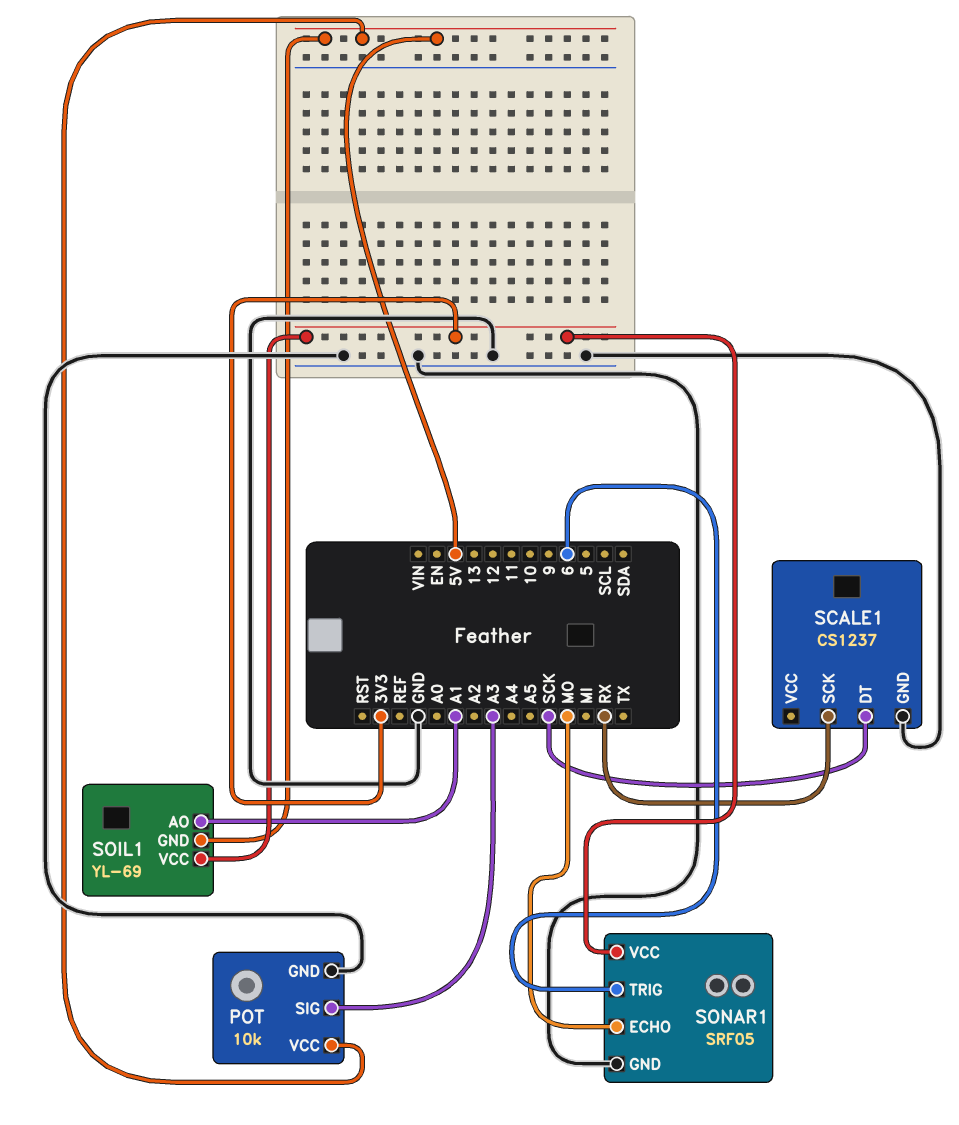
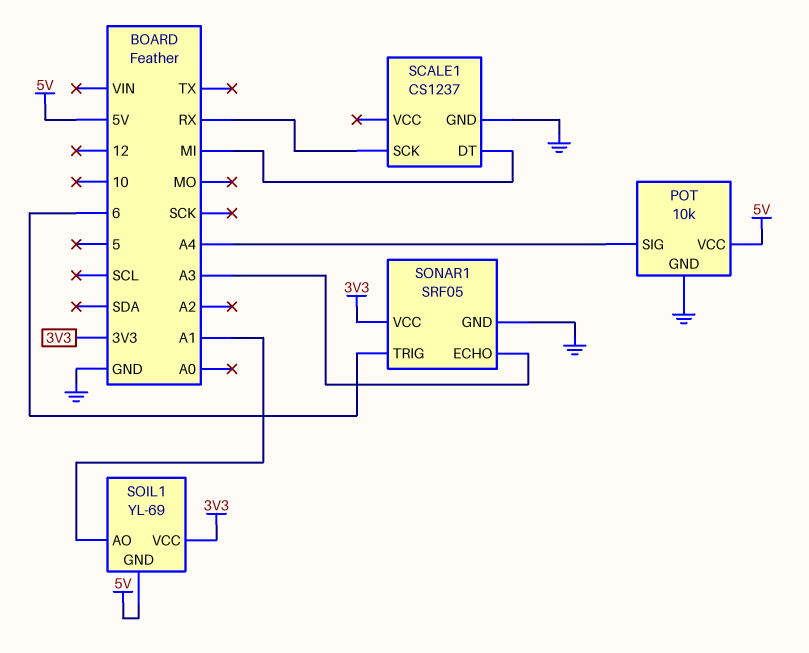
POT pin SIG: A3 -> A4
SCALE1 pin DT: SCK -> MI
SONAR1 pin ECHO: MO -> A3

